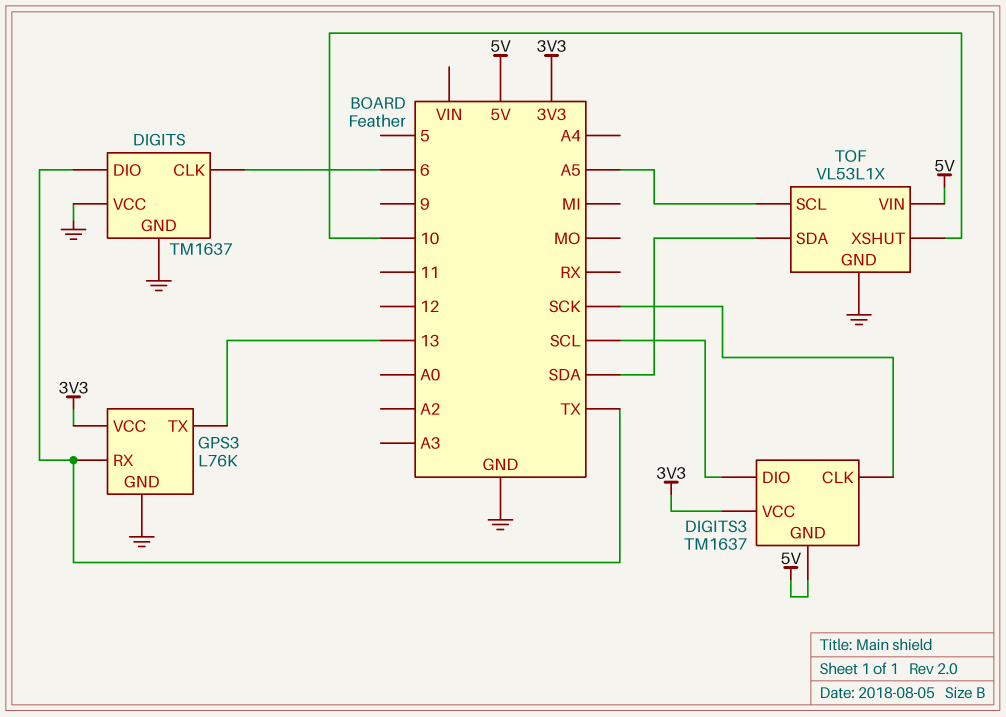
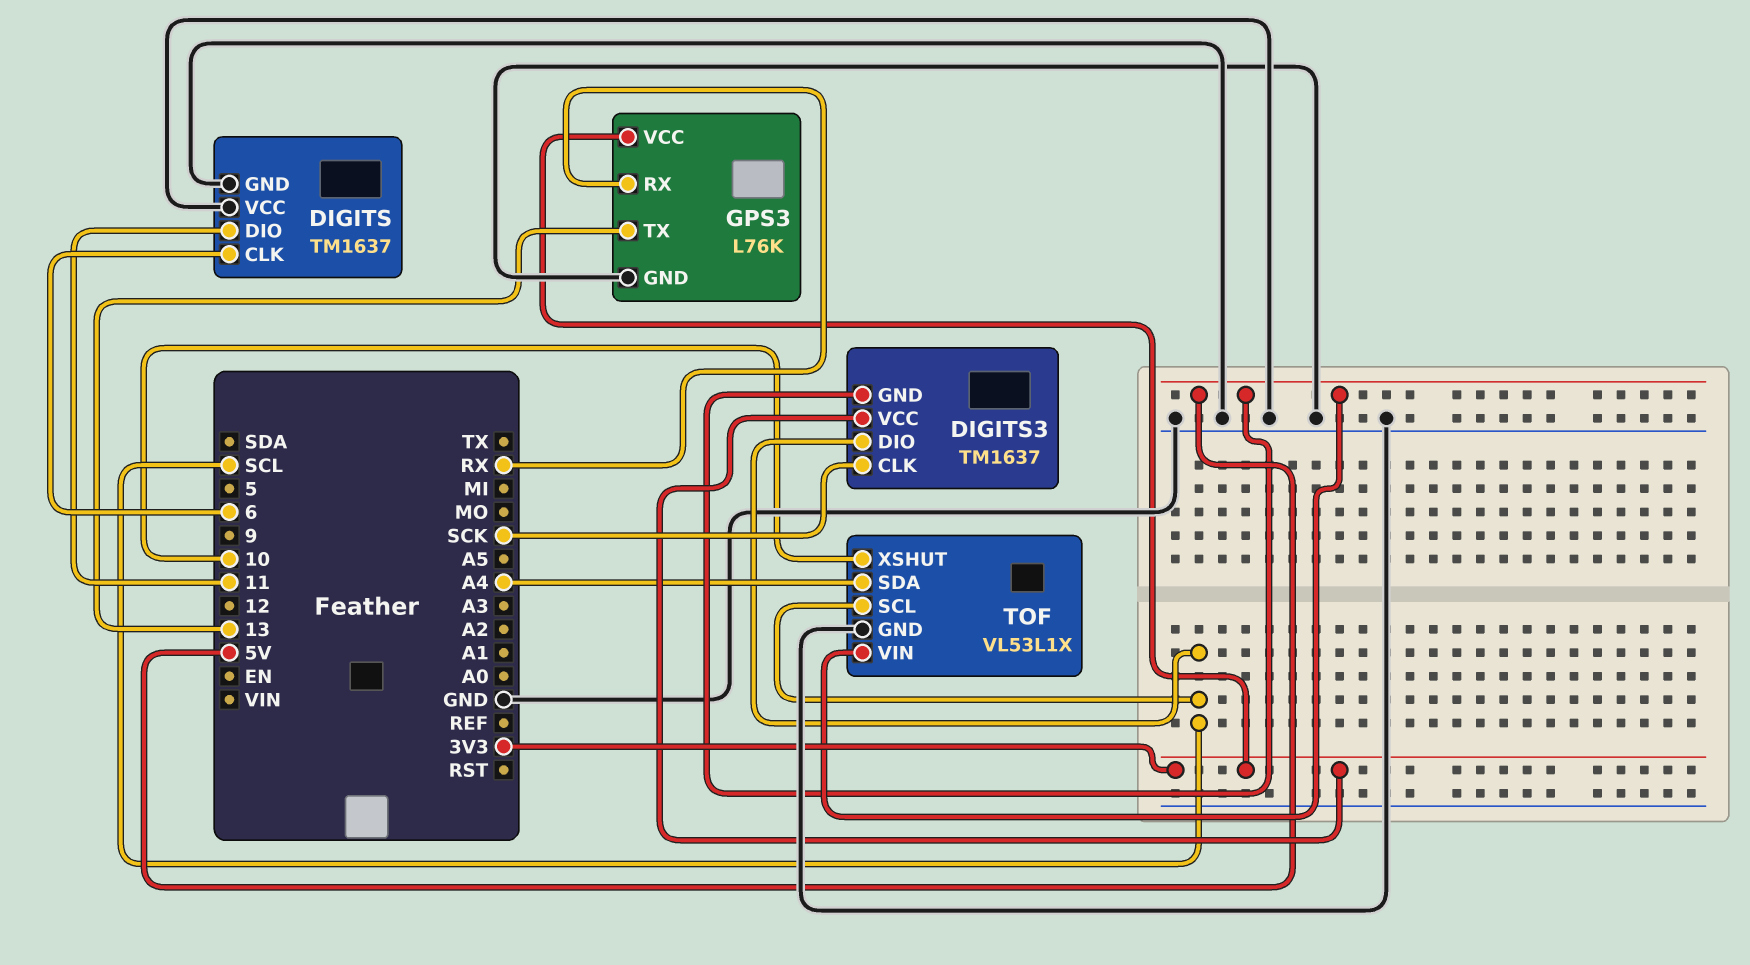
DIGITS pin DIO: TX -> 11
GPS3 pin RX: TX -> RX
TOF pin SCL: A5 -> SCL
TOF pin SDA: SDA -> A4

